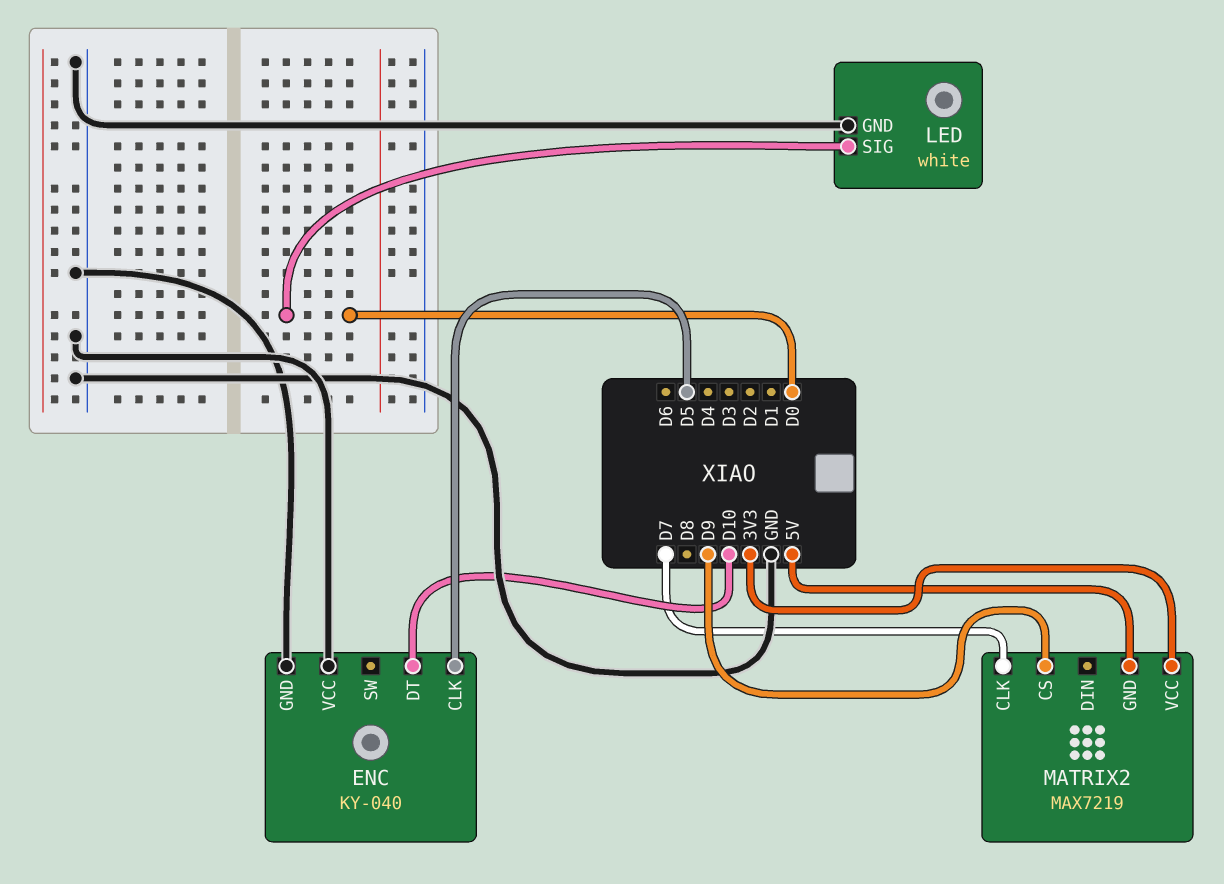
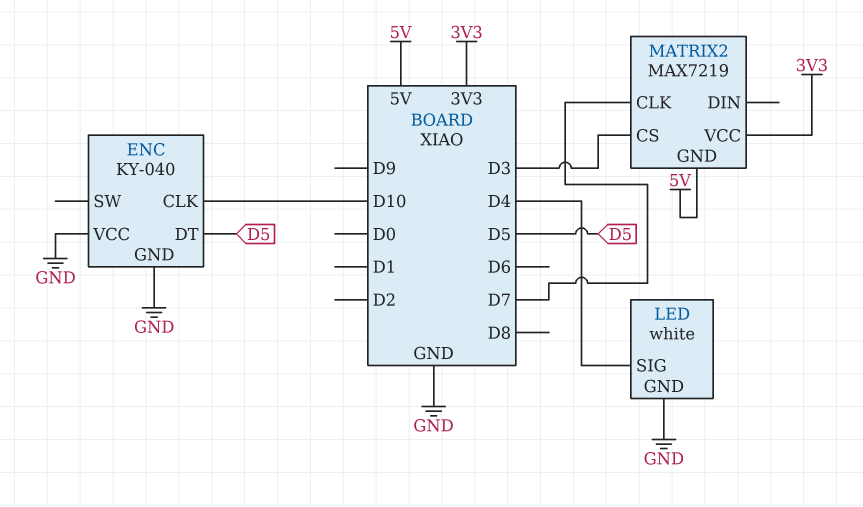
ENC pin CLK: D5 -> D10
ENC pin DT: D10 -> D5
LED pin SIG: D0 -> D4
MATRIX2 pin CS: D9 -> D3

